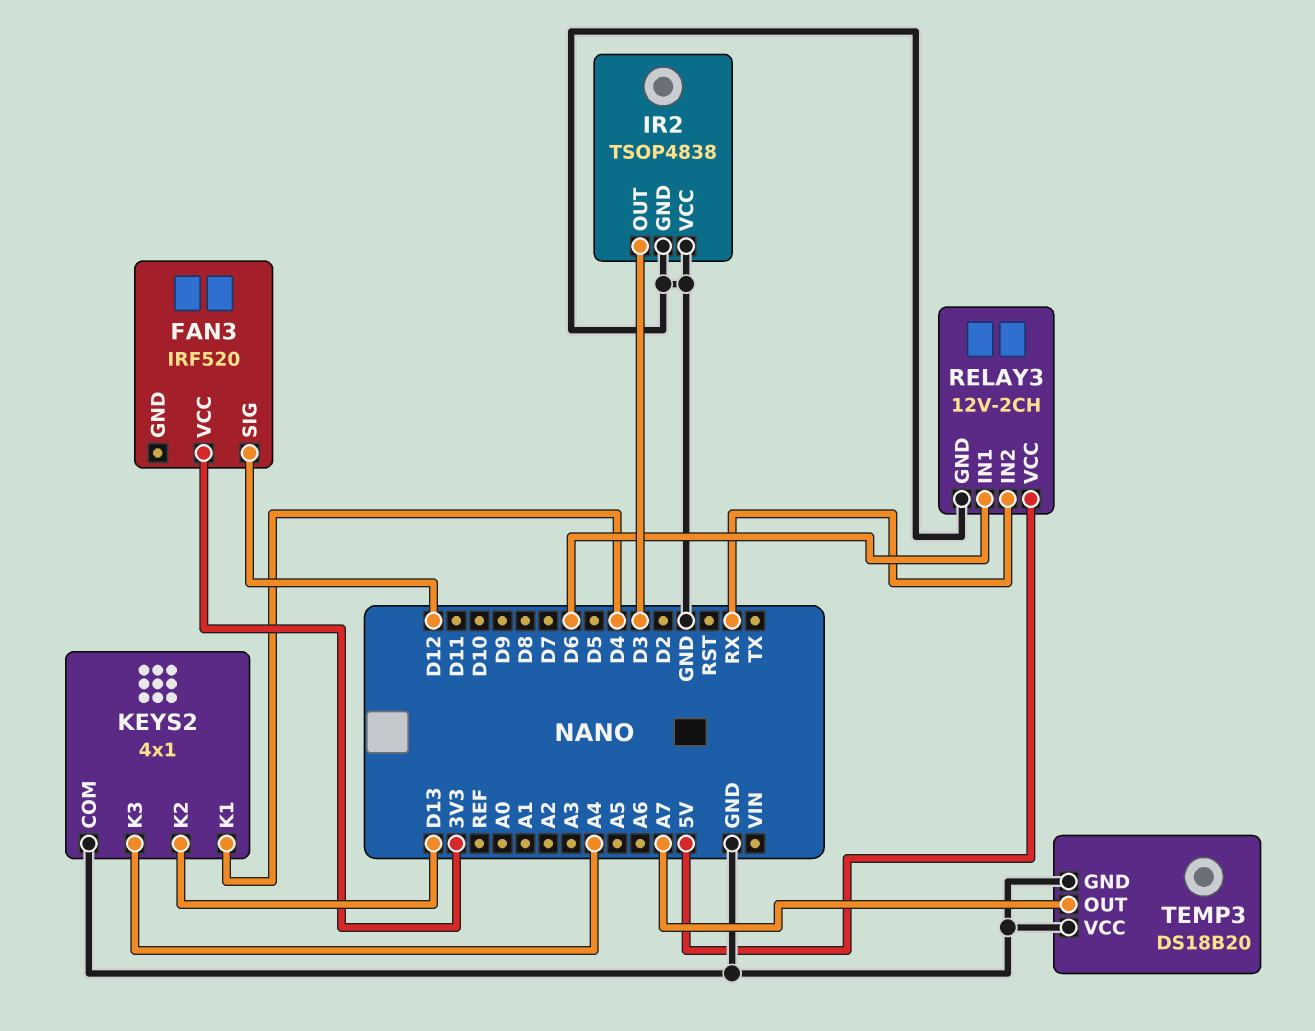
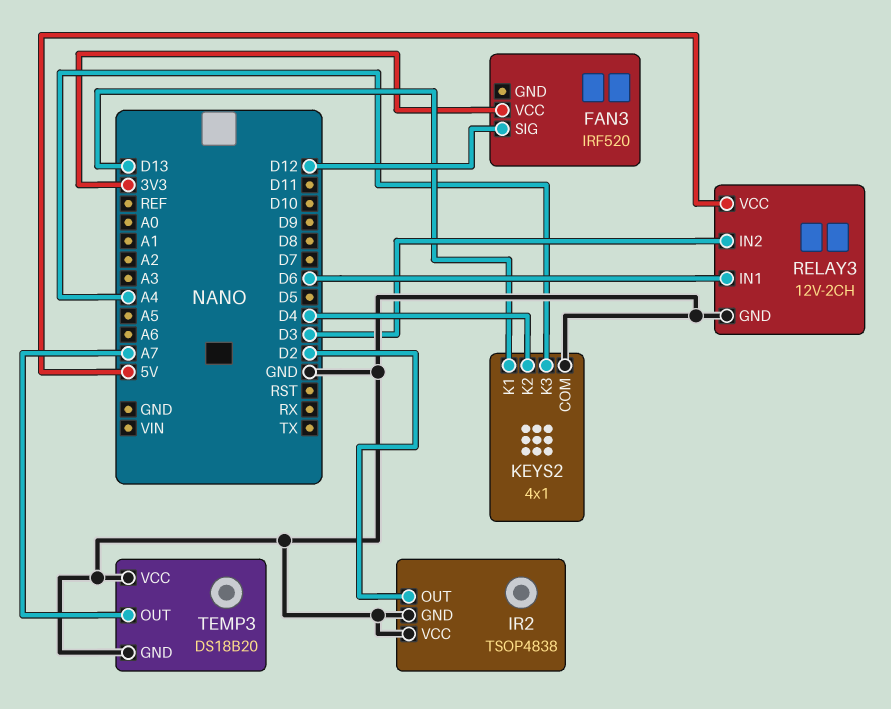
IR2 pin OUT: D3 -> D2
KEYS2 pin K1: D4 -> D13
KEYS2 pin K2: D13 -> D4
RELAY3 pin IN2: RX -> D3

